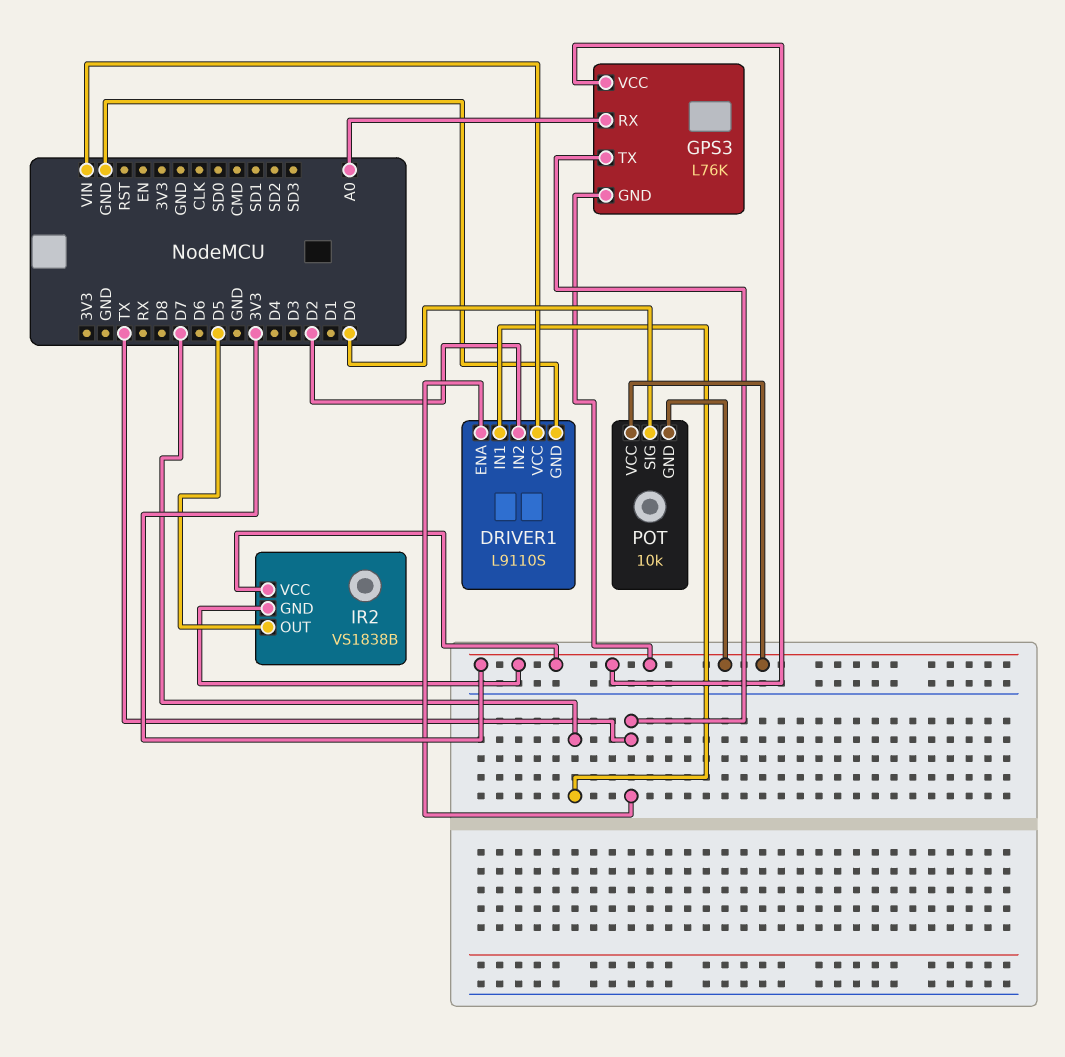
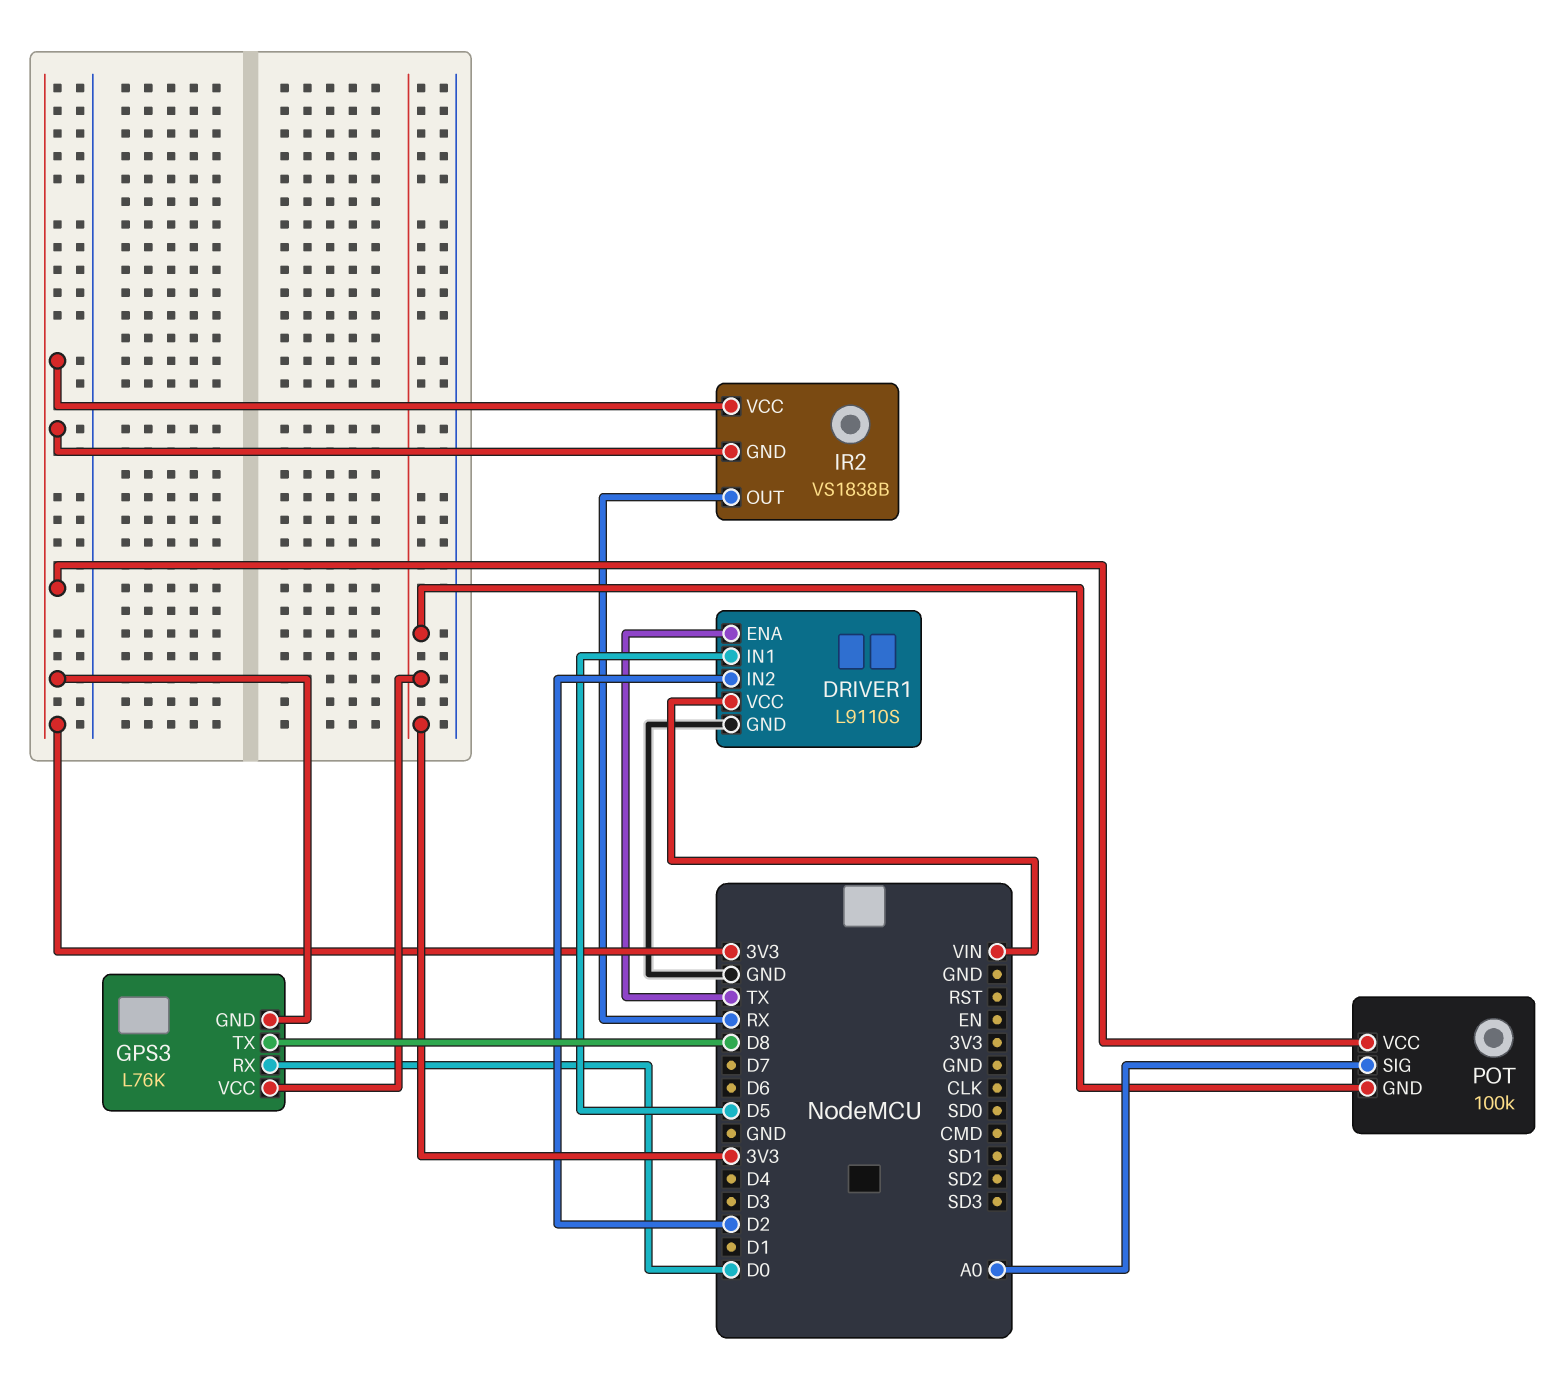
DRIVER1 pin IN1: D7 -> D5
GPS3 pin RX: A0 -> D0
GPS3 pin TX: TX -> D8
IR2 pin OUT: D5 -> RX
POT: 10k -> 100k
POT pin SIG: D0 -> A0

